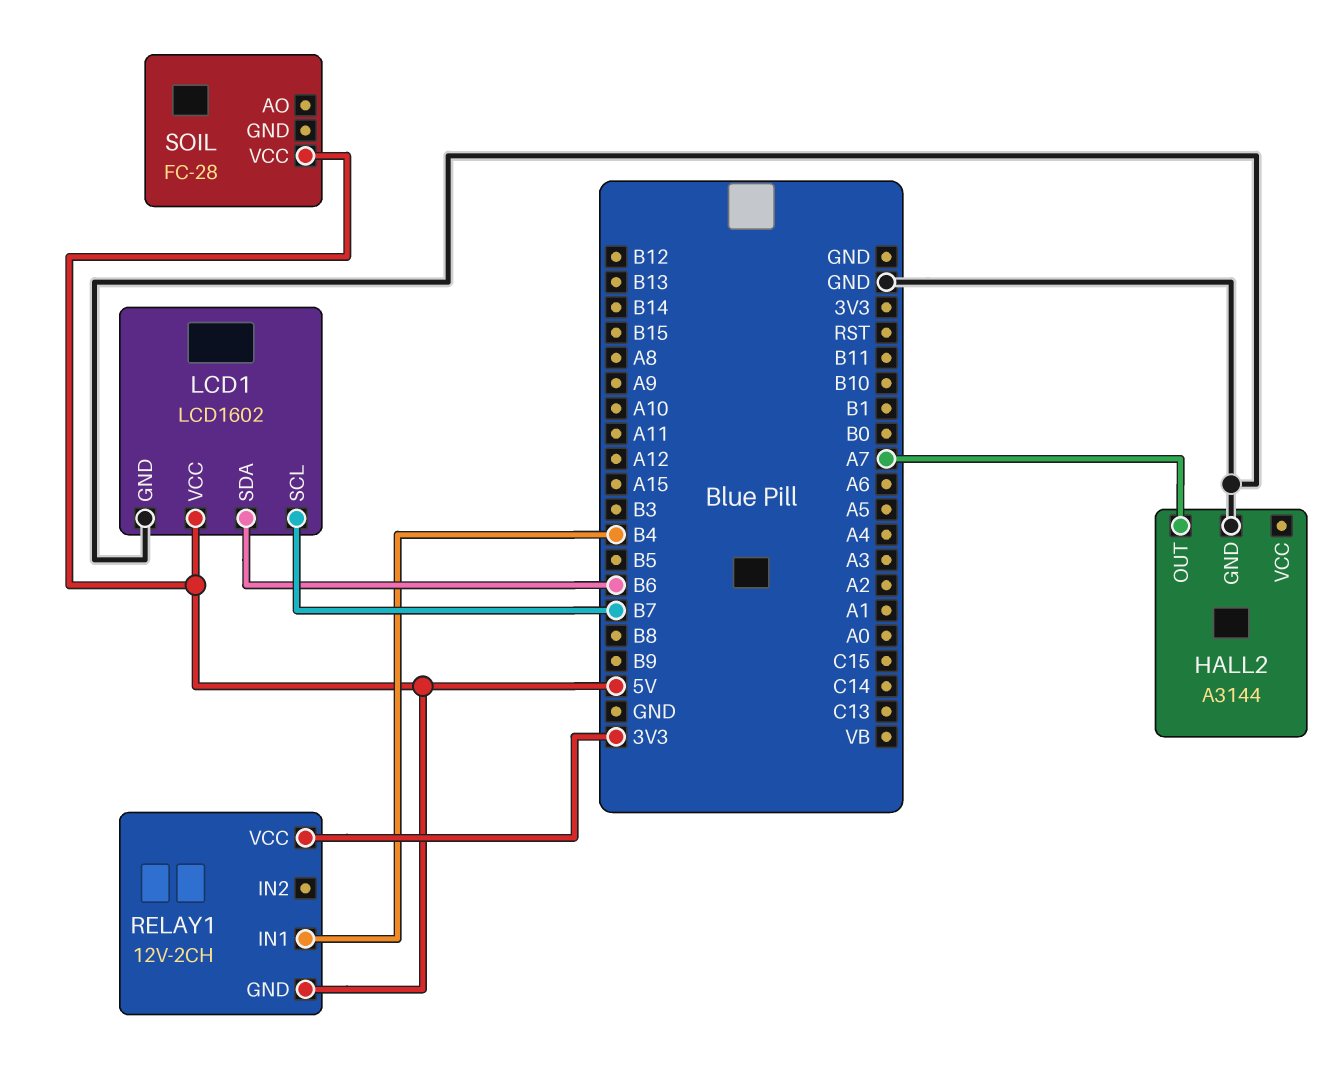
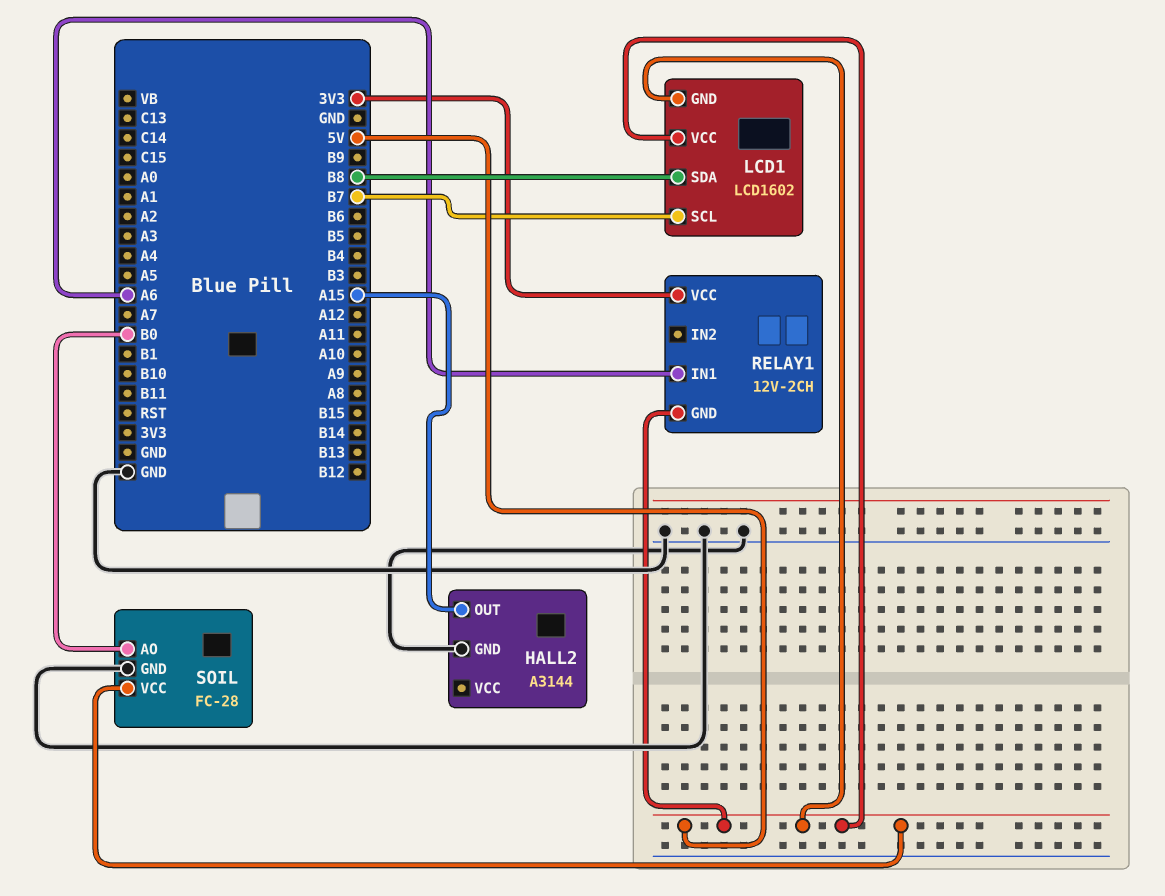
HALL2 pin OUT: A7 -> A15
LCD1 pin GND: GND -> 5V
LCD1 pin SDA: B6 -> B8
RELAY1 pin IN1: B4 -> A6
SOIL pin AO: none -> B0
SOIL pin GND: none -> GND

